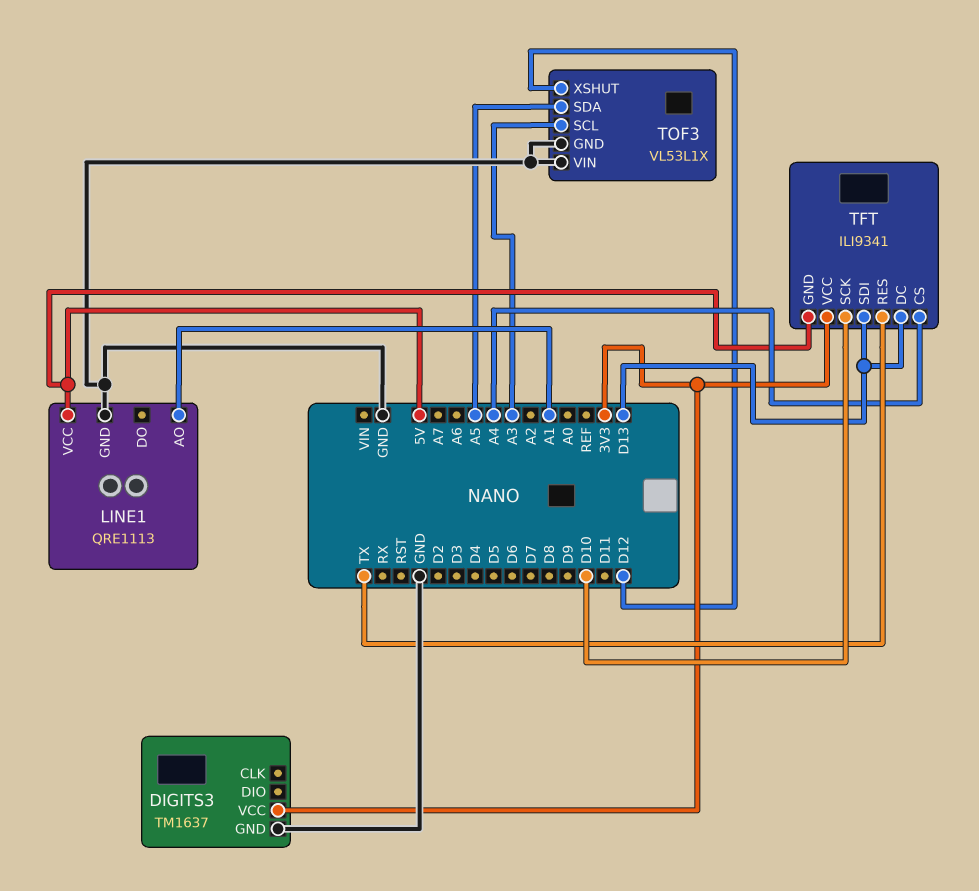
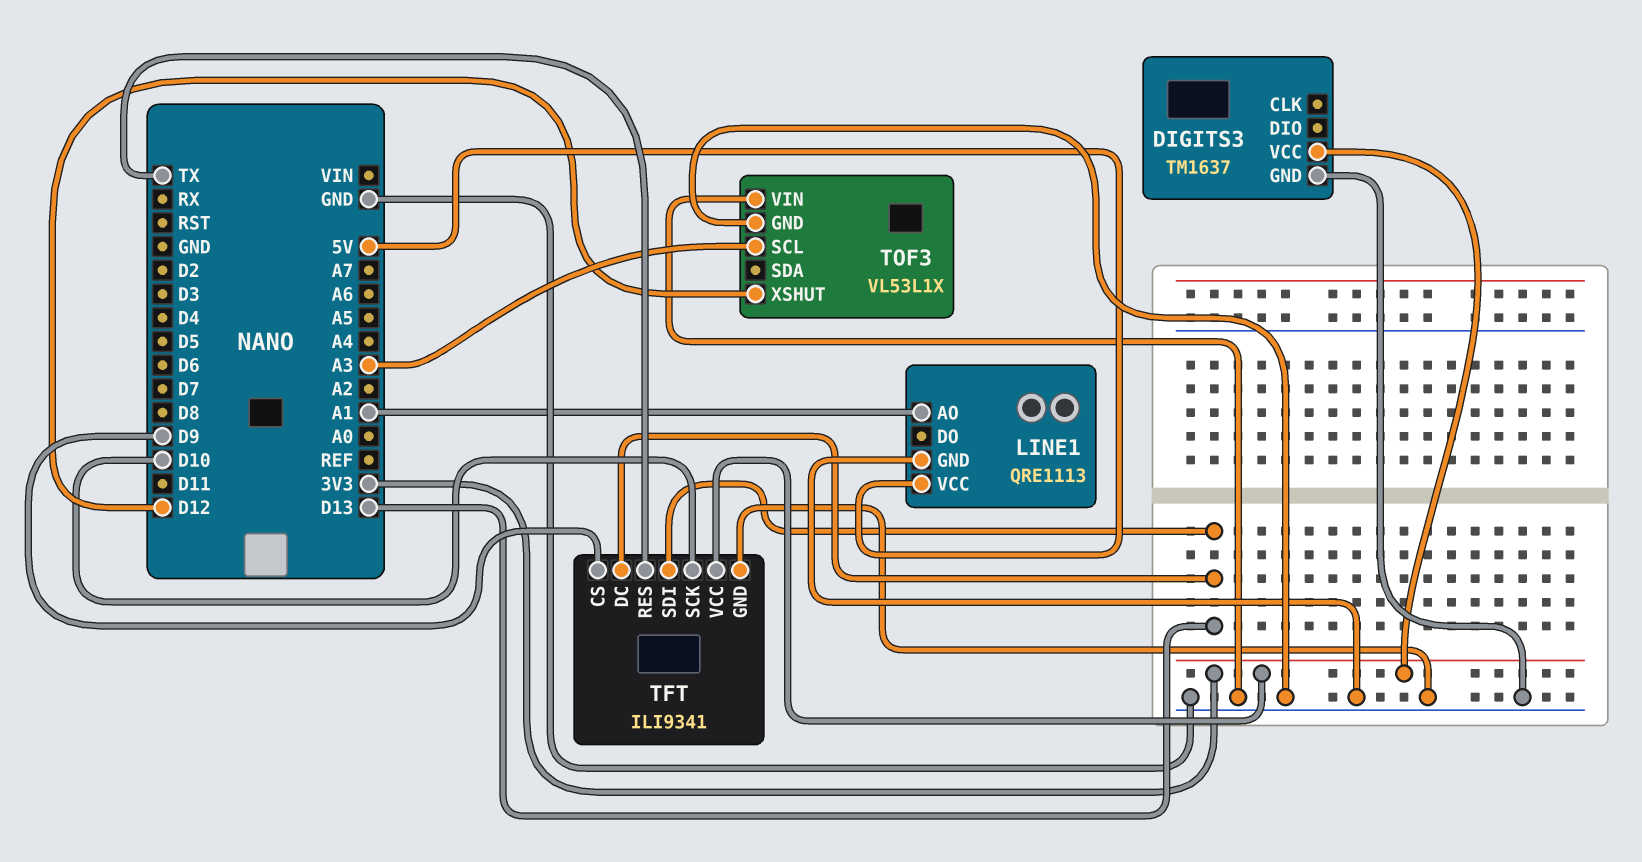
TFT pin CS: A4 -> D9
TFT pin GND: 5V -> GND
TOF3 pin SDA: A5 -> none

